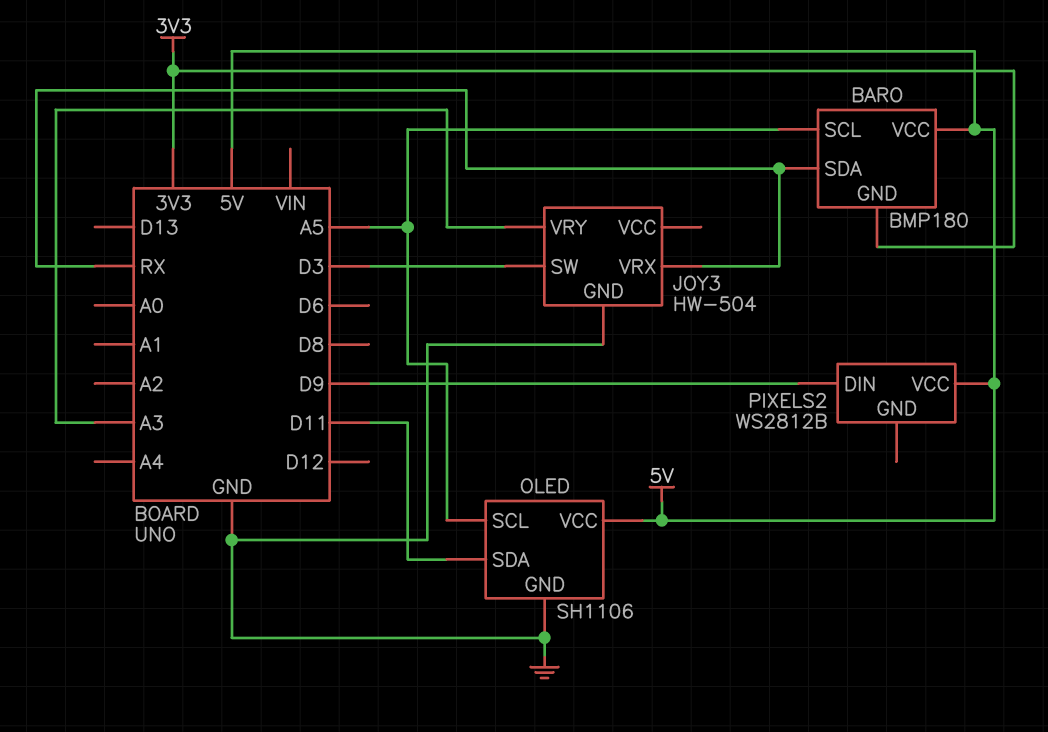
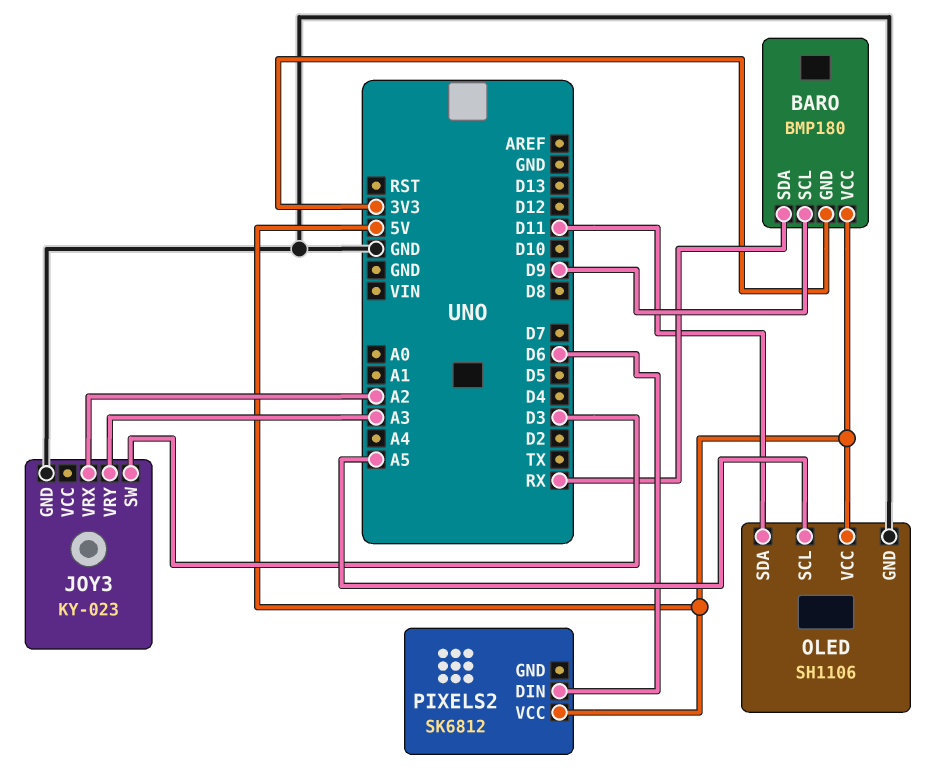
BARO pin SCL: A5 -> D9
JOY3: HW-504 -> KY-023
JOY3 pin VRX: RX -> A2
PIXELS2: WS2812B -> SK6812
PIXELS2 pin DIN: D9 -> D6

